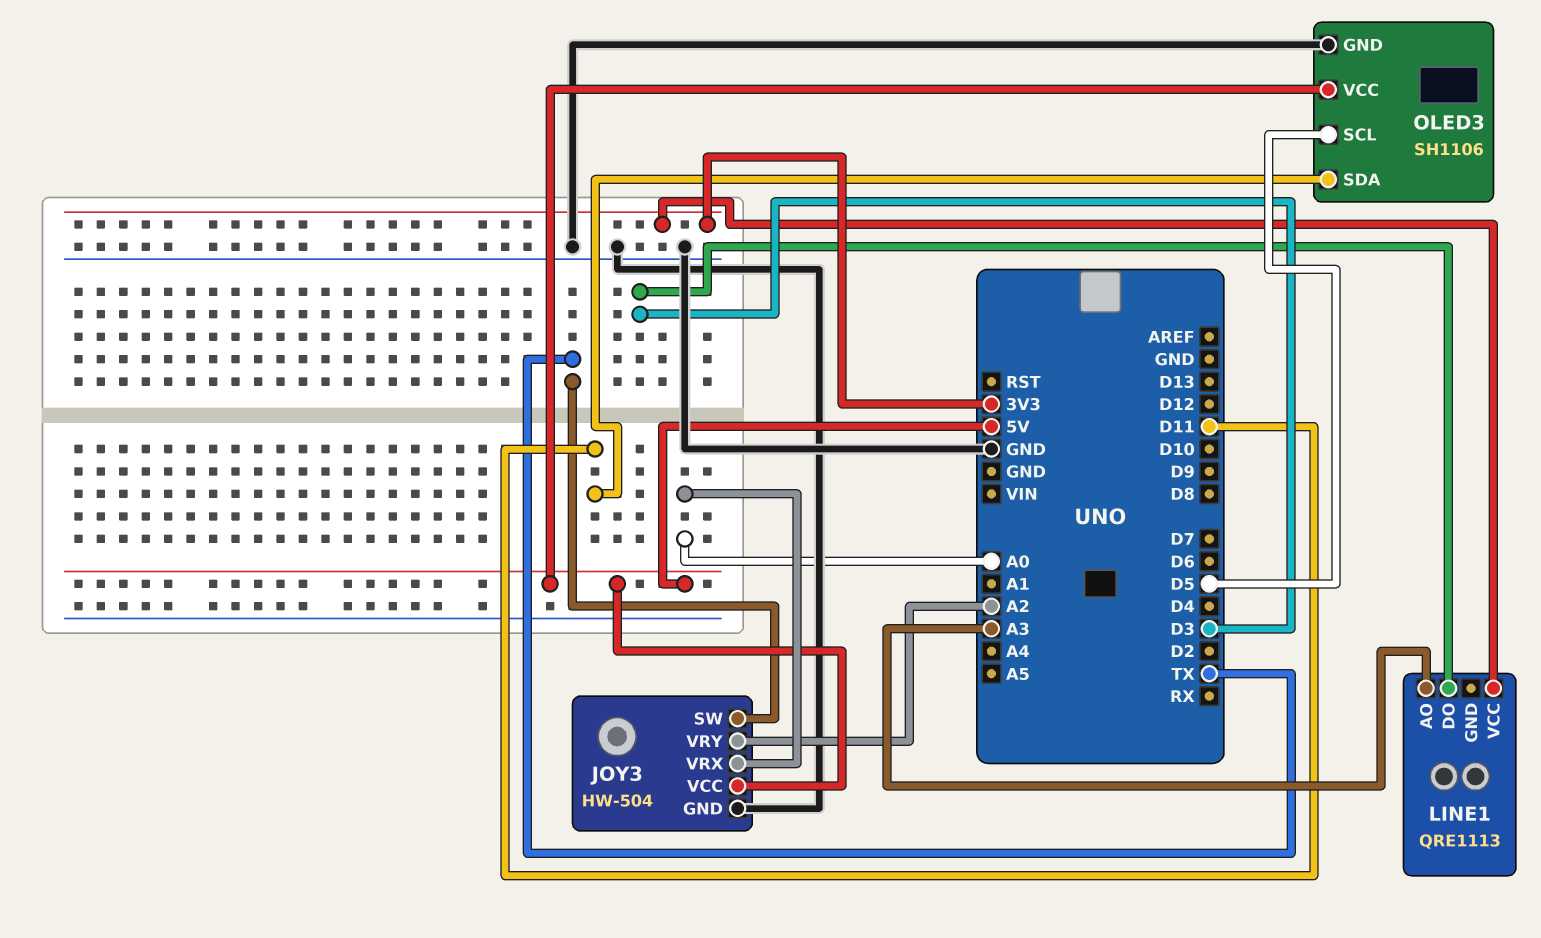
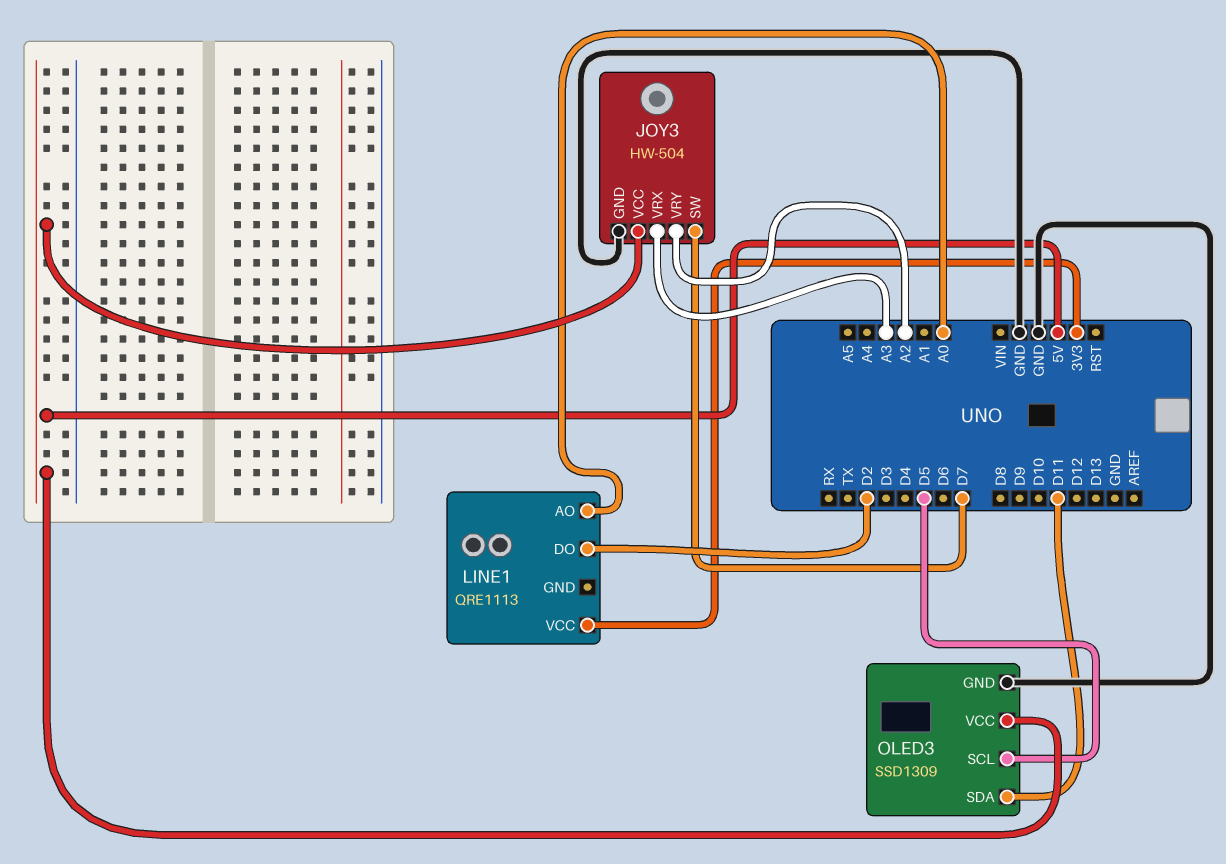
JOY3 pin SW: TX -> D7
JOY3 pin VRX: A0 -> A3
LINE1 pin AO: A3 -> A0
LINE1 pin DO: D3 -> D2
OLED3: SH1106 -> SSD1309

